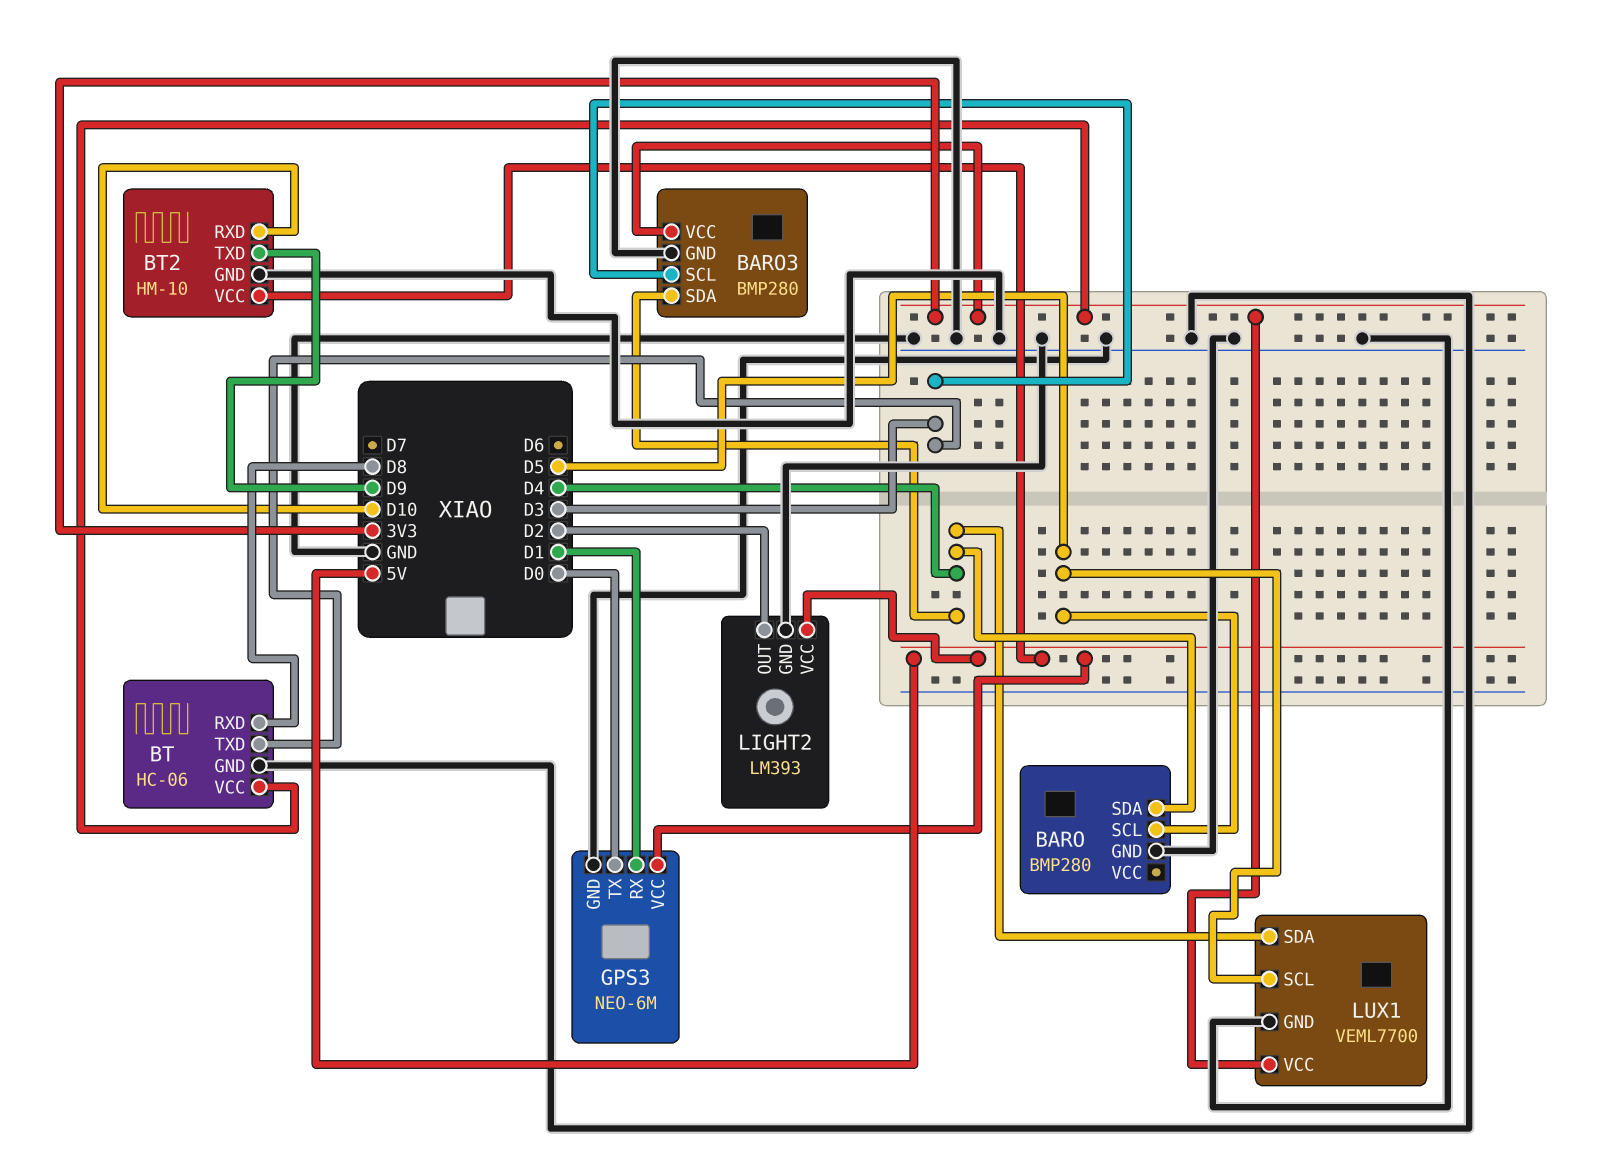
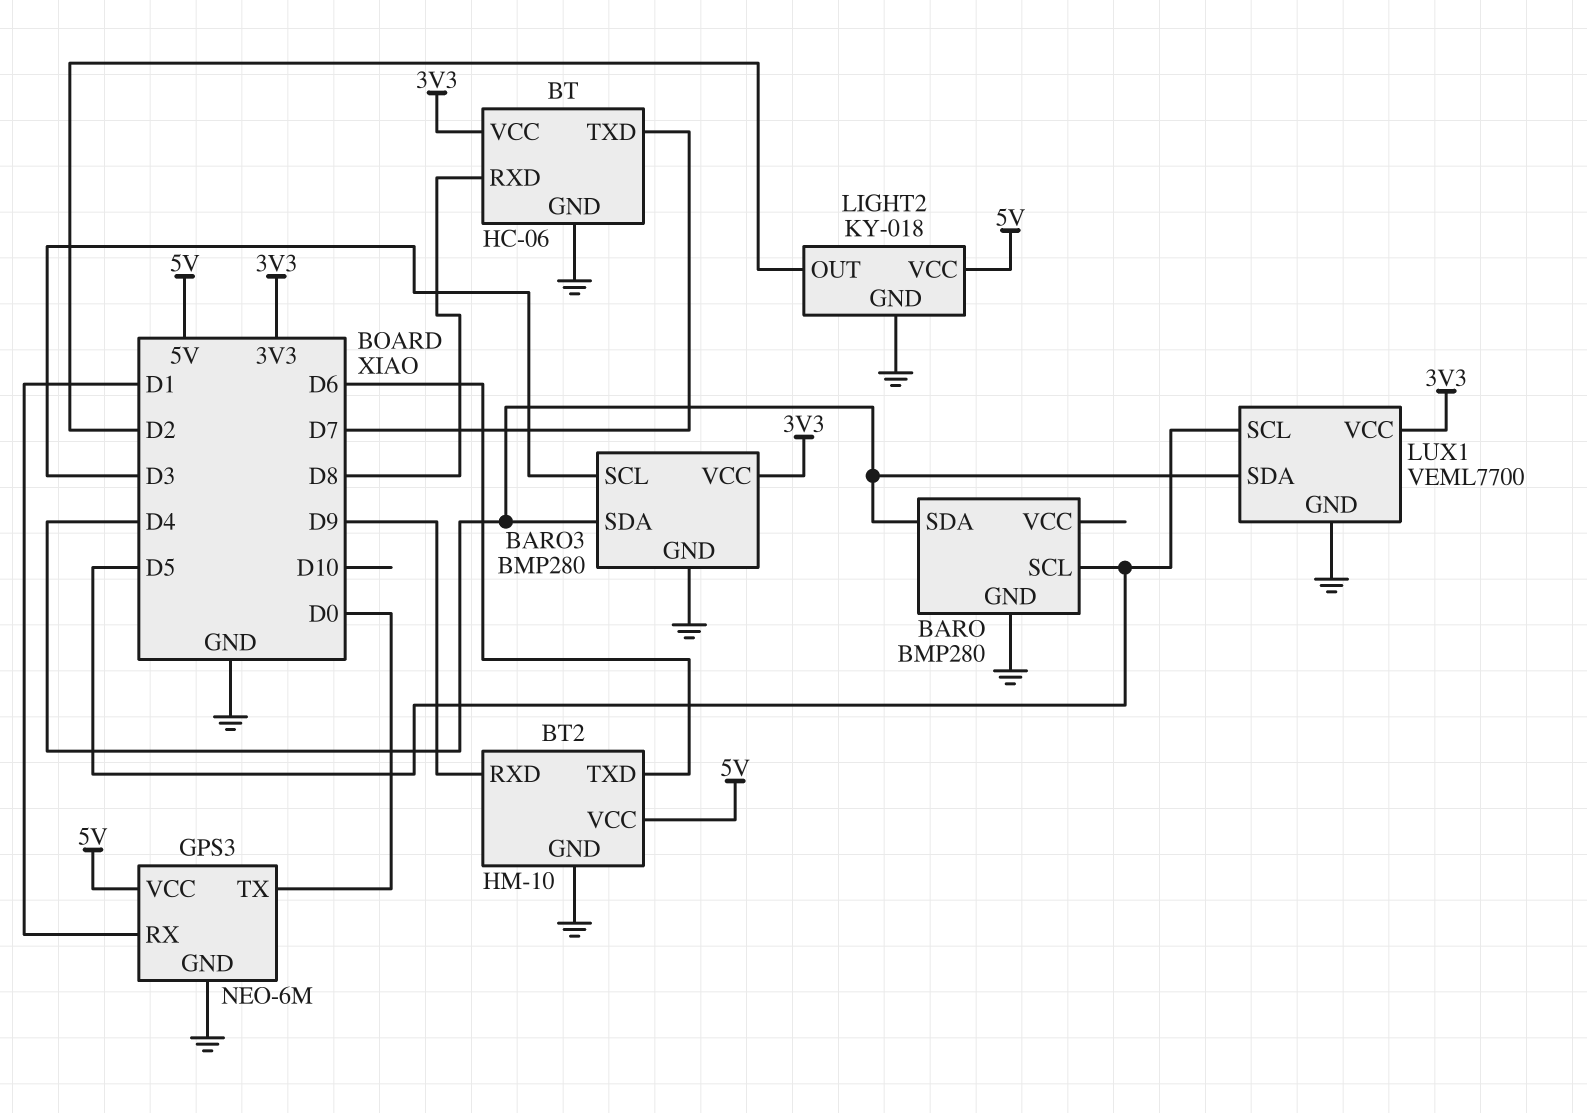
BT pin TXD: D3 -> D7
BT2 pin RXD: D10 -> D9
BT2 pin TXD: D9 -> D6
LIGHT2: LM393 -> KY-018

